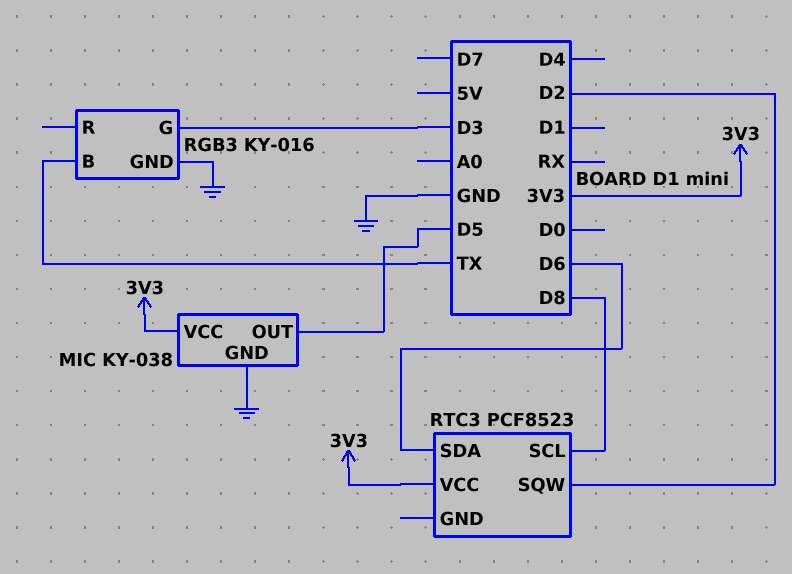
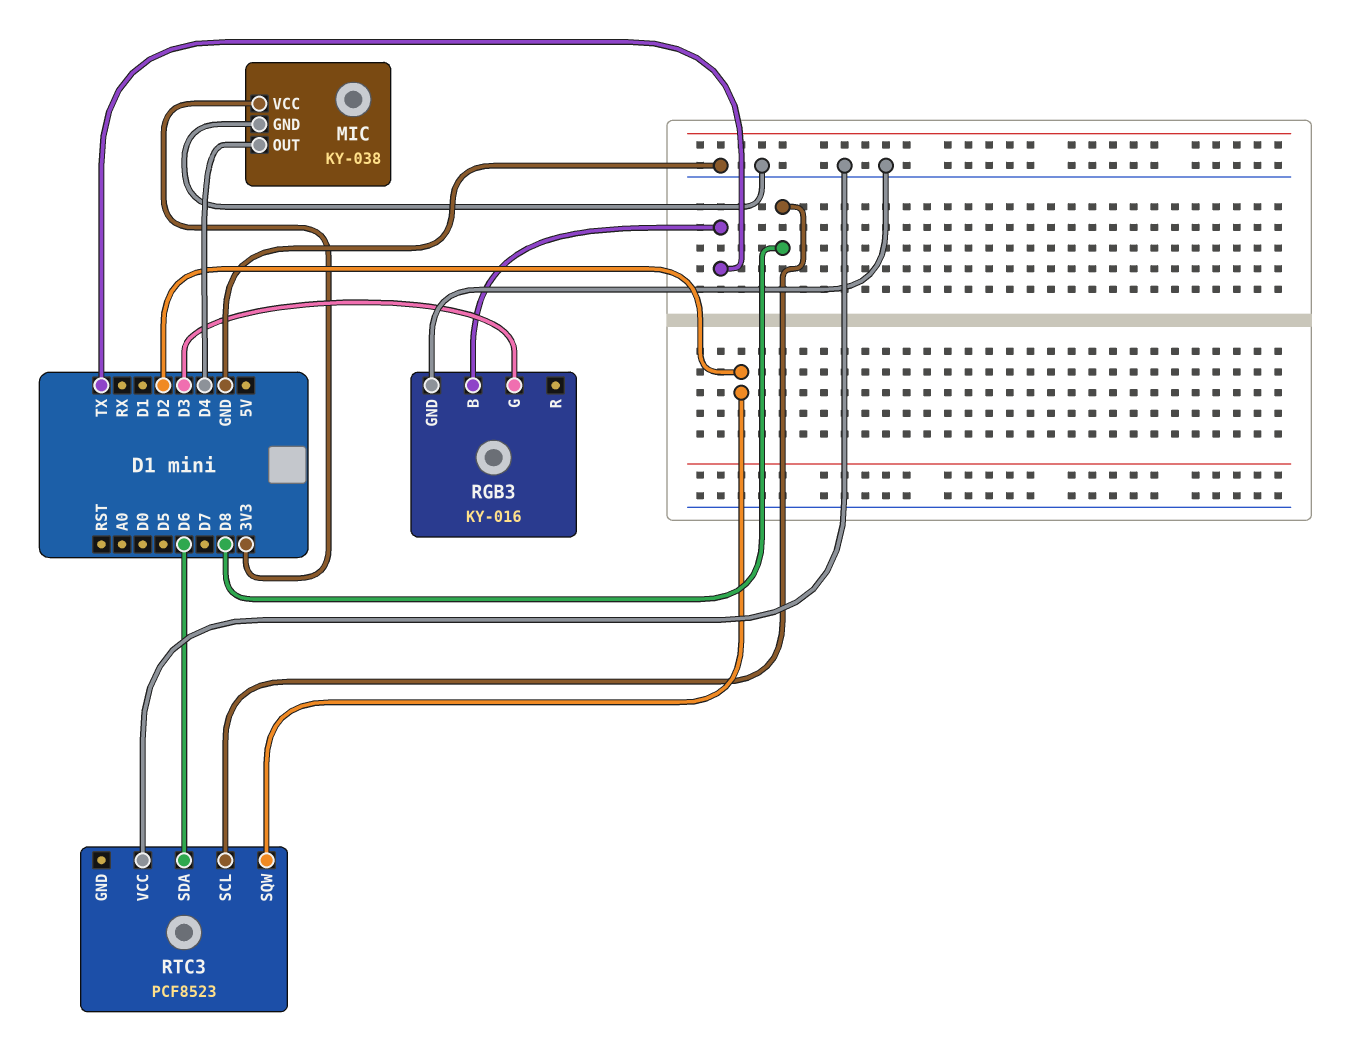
MIC pin OUT: D5 -> D4
RTC3 pin VCC: 3V3 -> GND

